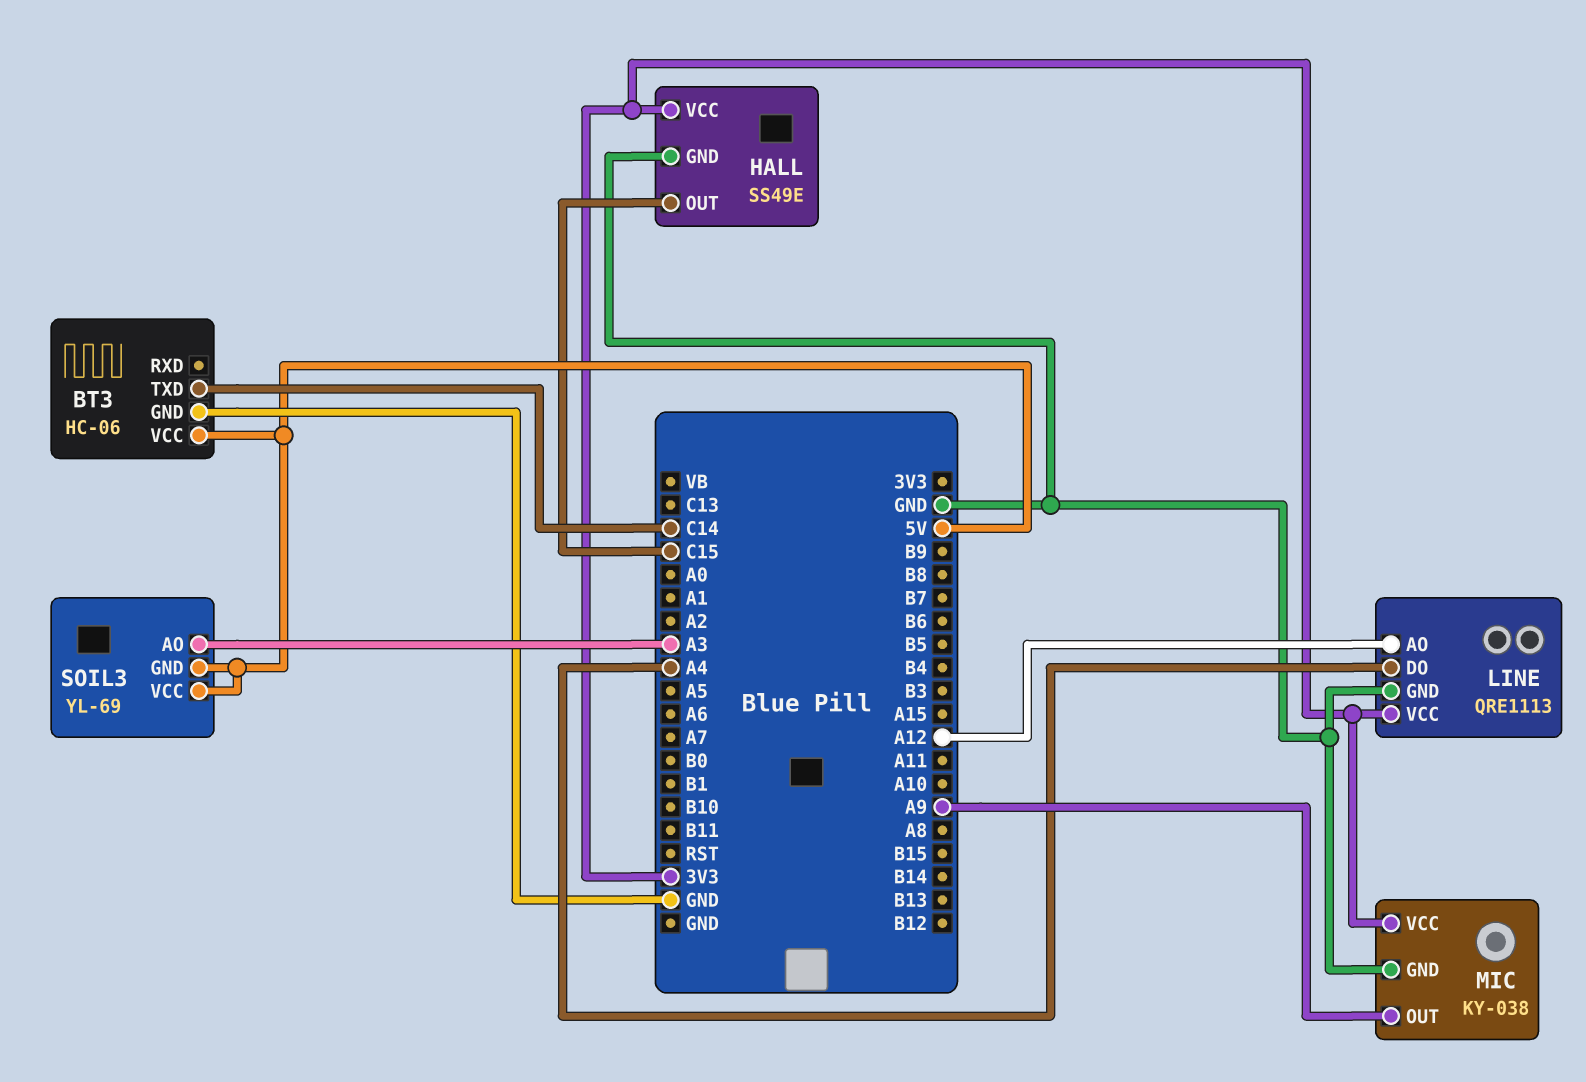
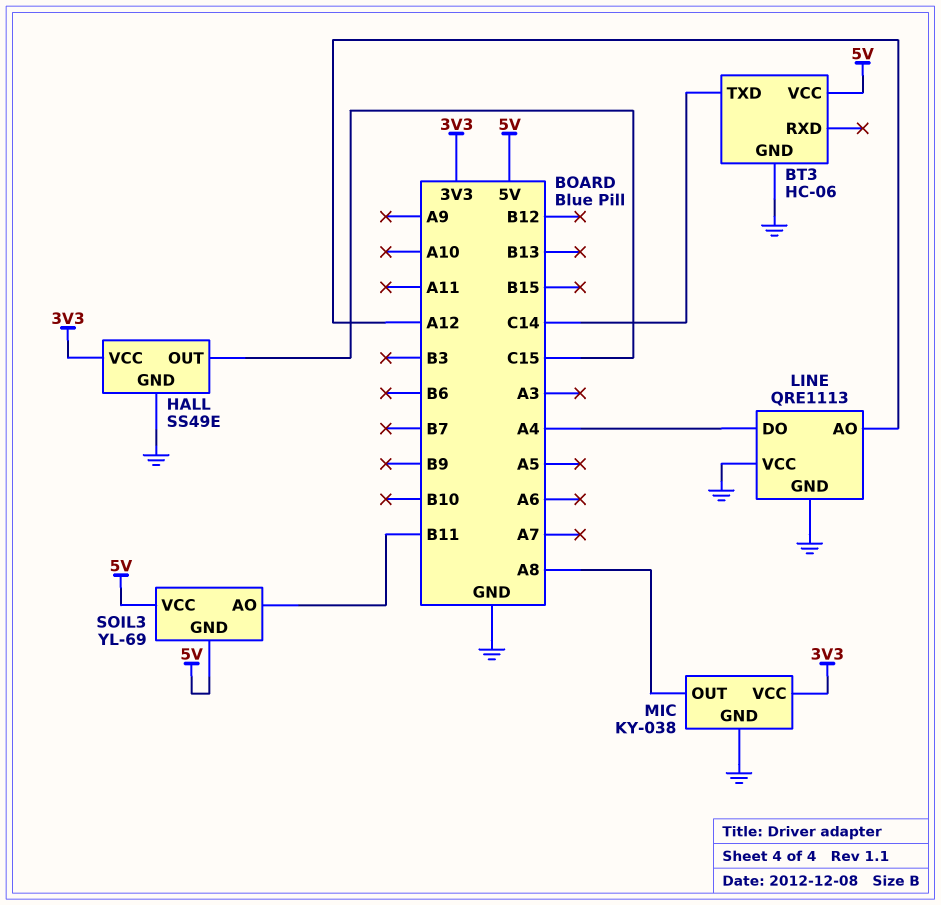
LINE pin VCC: 3V3 -> GND
MIC pin OUT: A9 -> A8
SOIL3 pin AO: A3 -> B11

